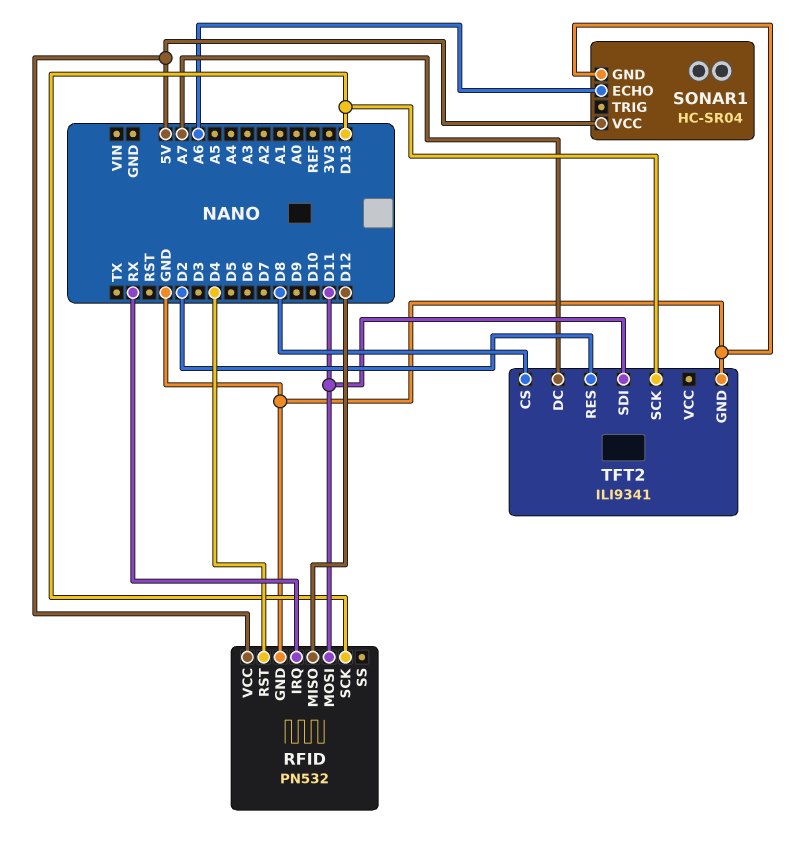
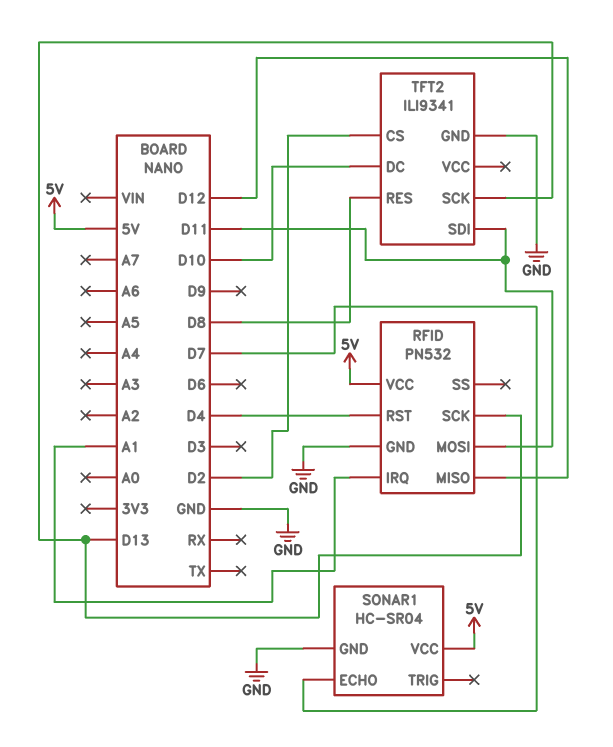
RFID pin IRQ: RX -> A1
SONAR1 pin ECHO: A6 -> D7
TFT2 pin CS: D8 -> D2
TFT2 pin DC: A7 -> D10
TFT2 pin RES: D2 -> D8

